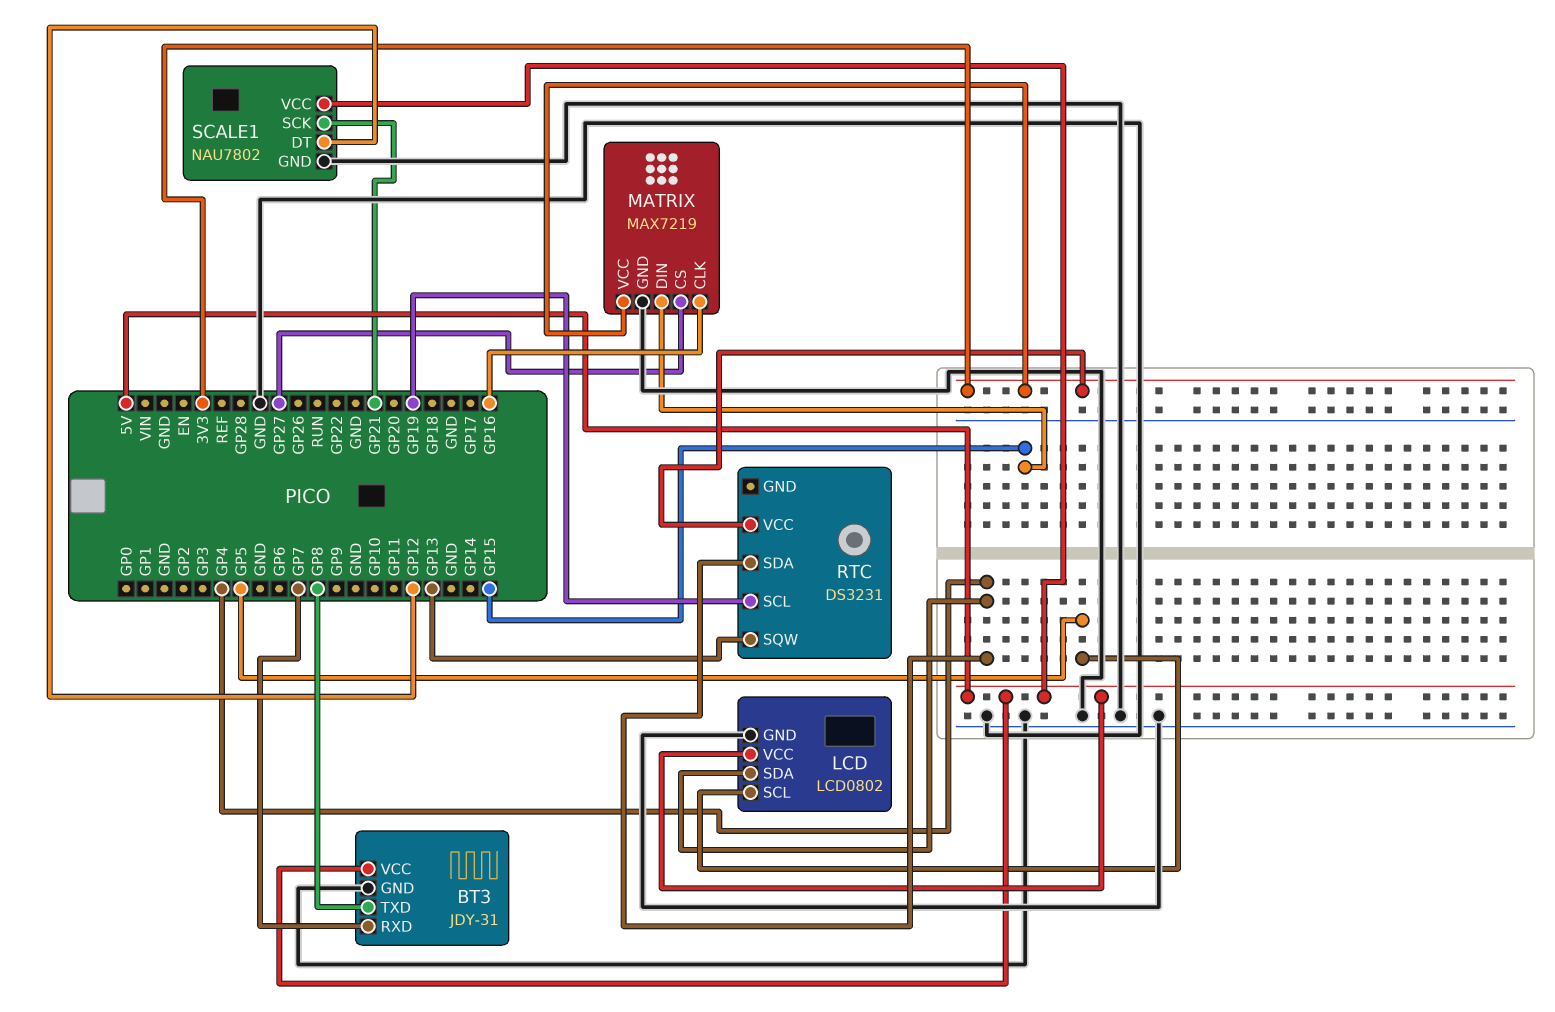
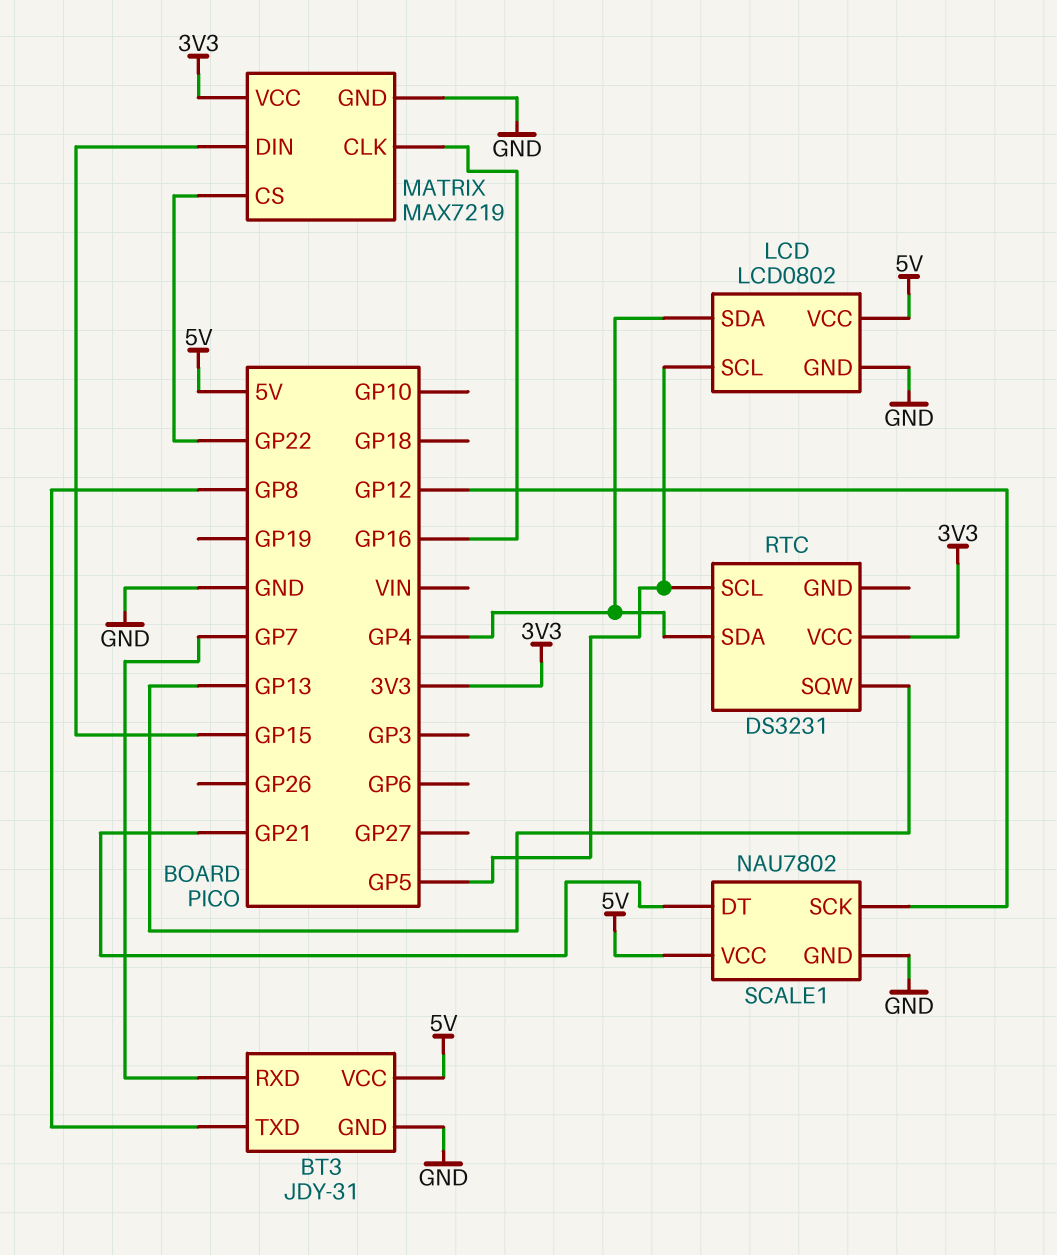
MATRIX pin CS: GP27 -> GP22
RTC pin SCL: GP19 -> GP5
SCALE1 pin DT: GP12 -> GP21
SCALE1 pin SCK: GP21 -> GP12

